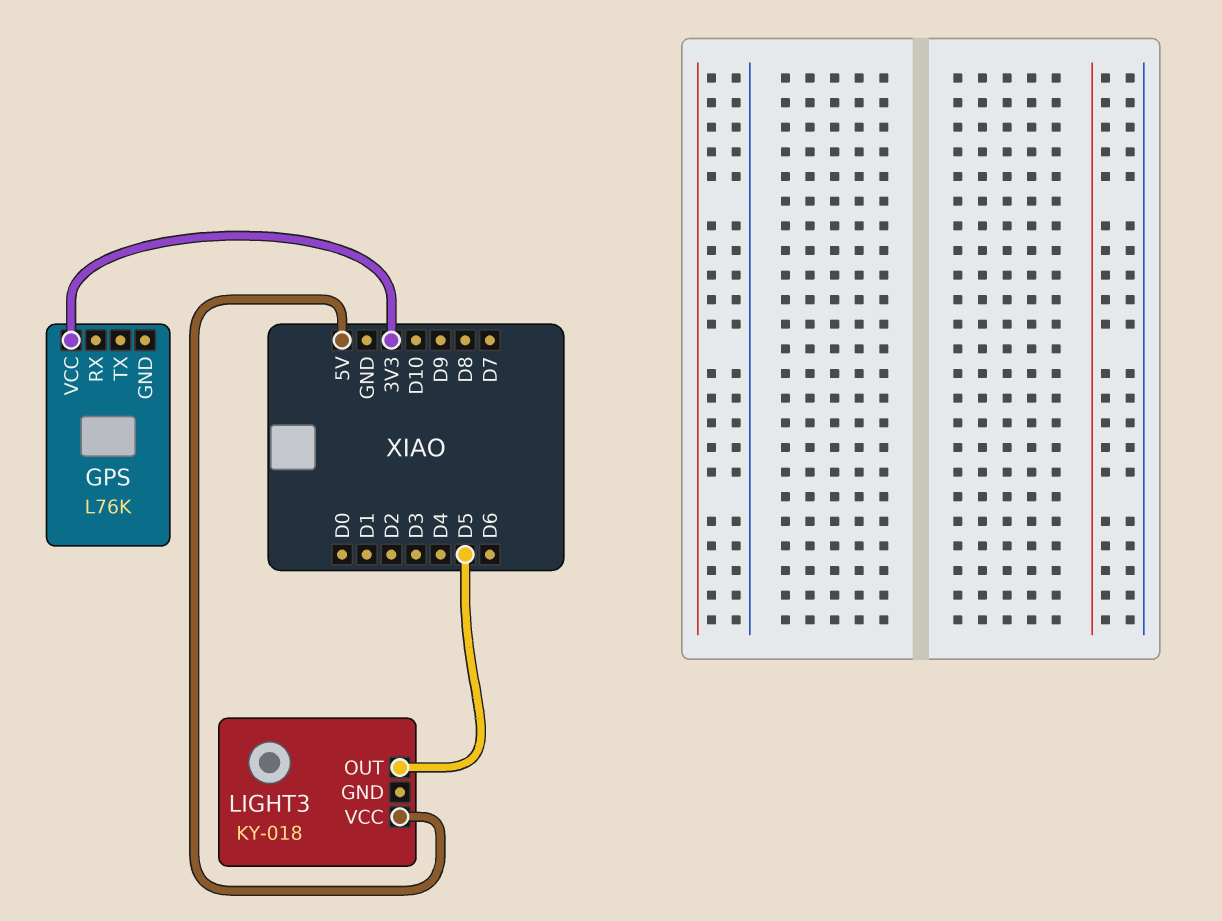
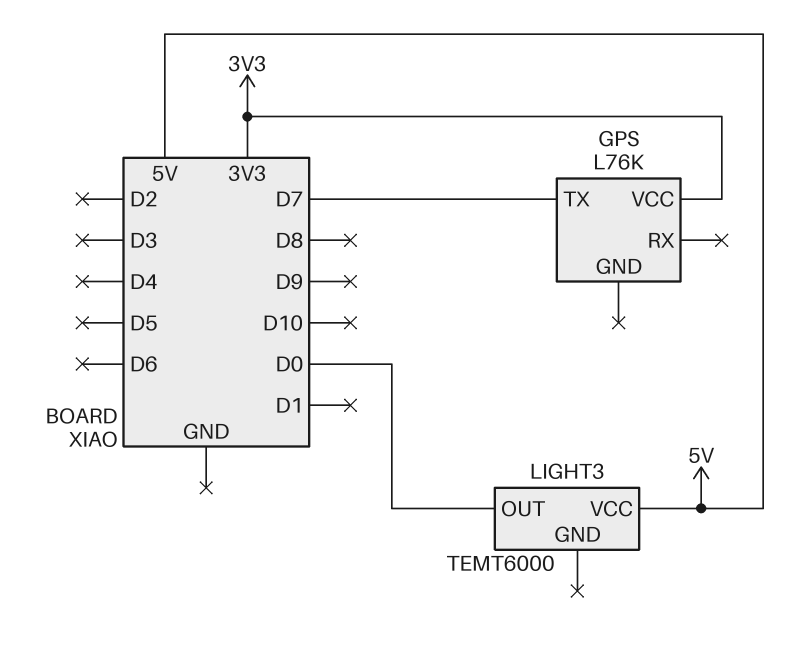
GPS pin TX: none -> D7
LIGHT3: KY-018 -> TEMT6000
LIGHT3 pin OUT: D5 -> D0

